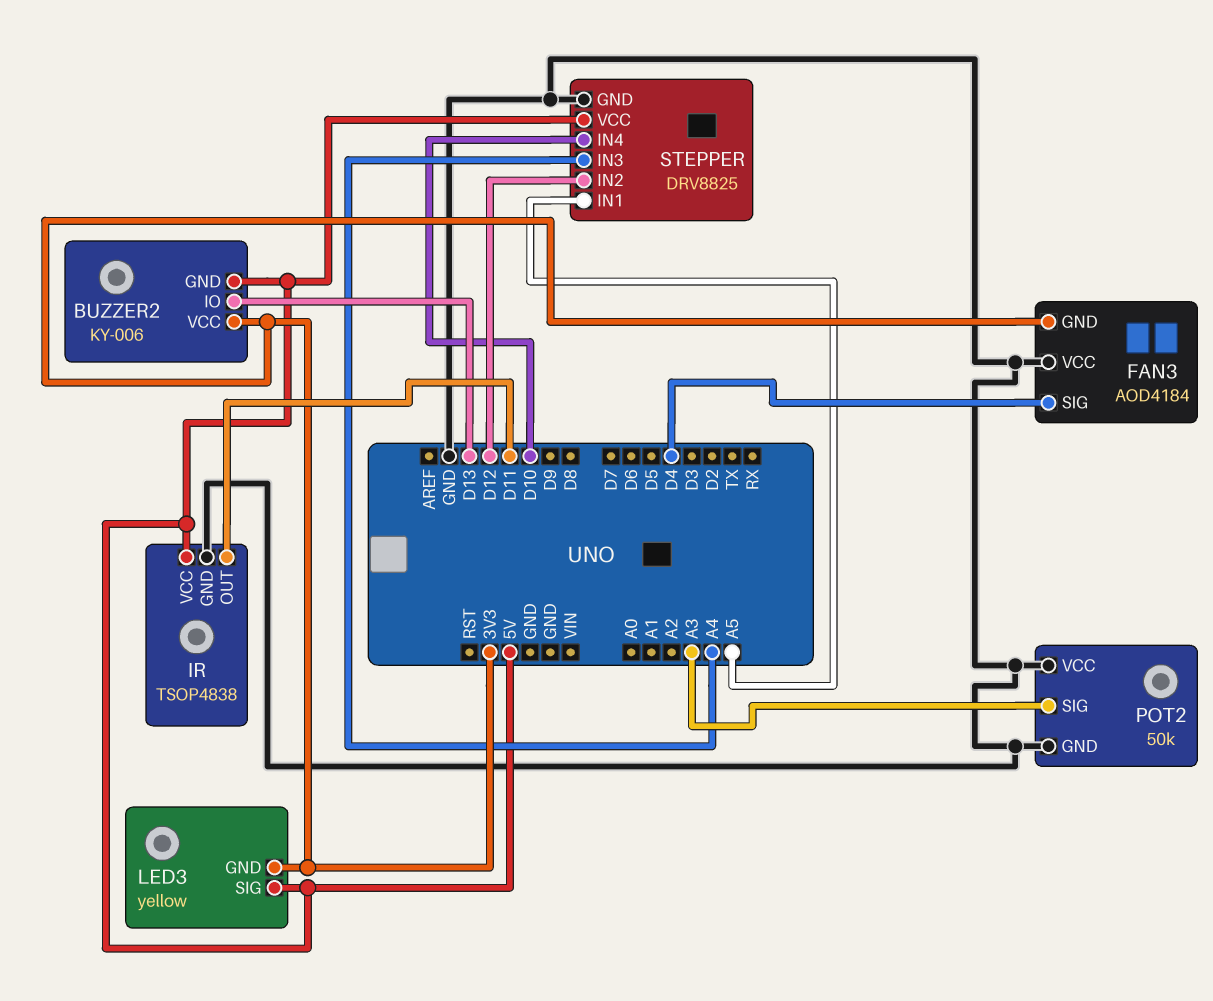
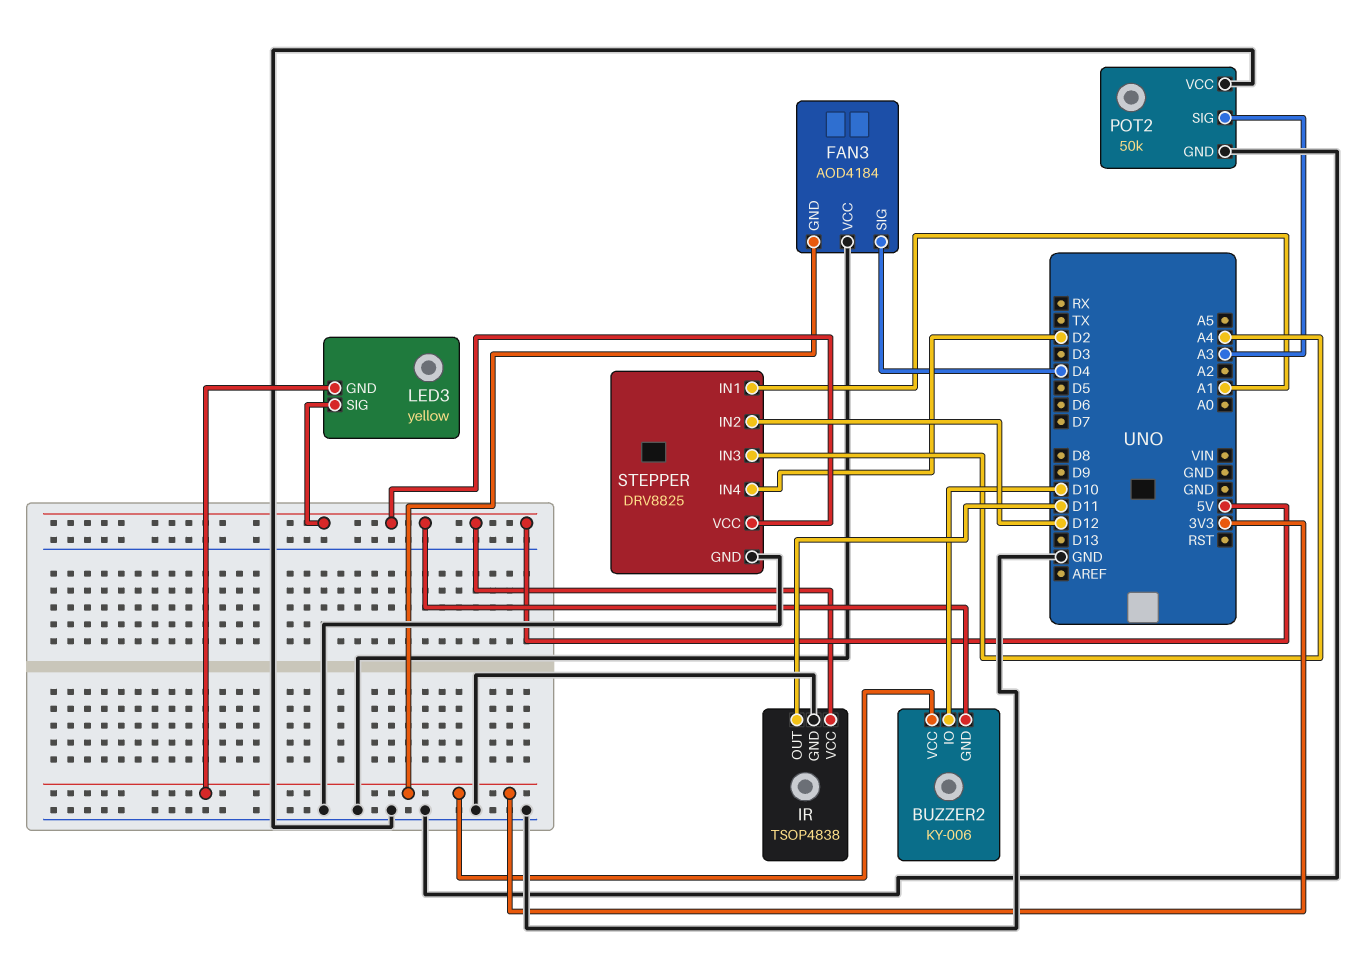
BUZZER2 pin IO: D13 -> D10
STEPPER pin IN1: A5 -> A1
STEPPER pin IN4: D10 -> D2

